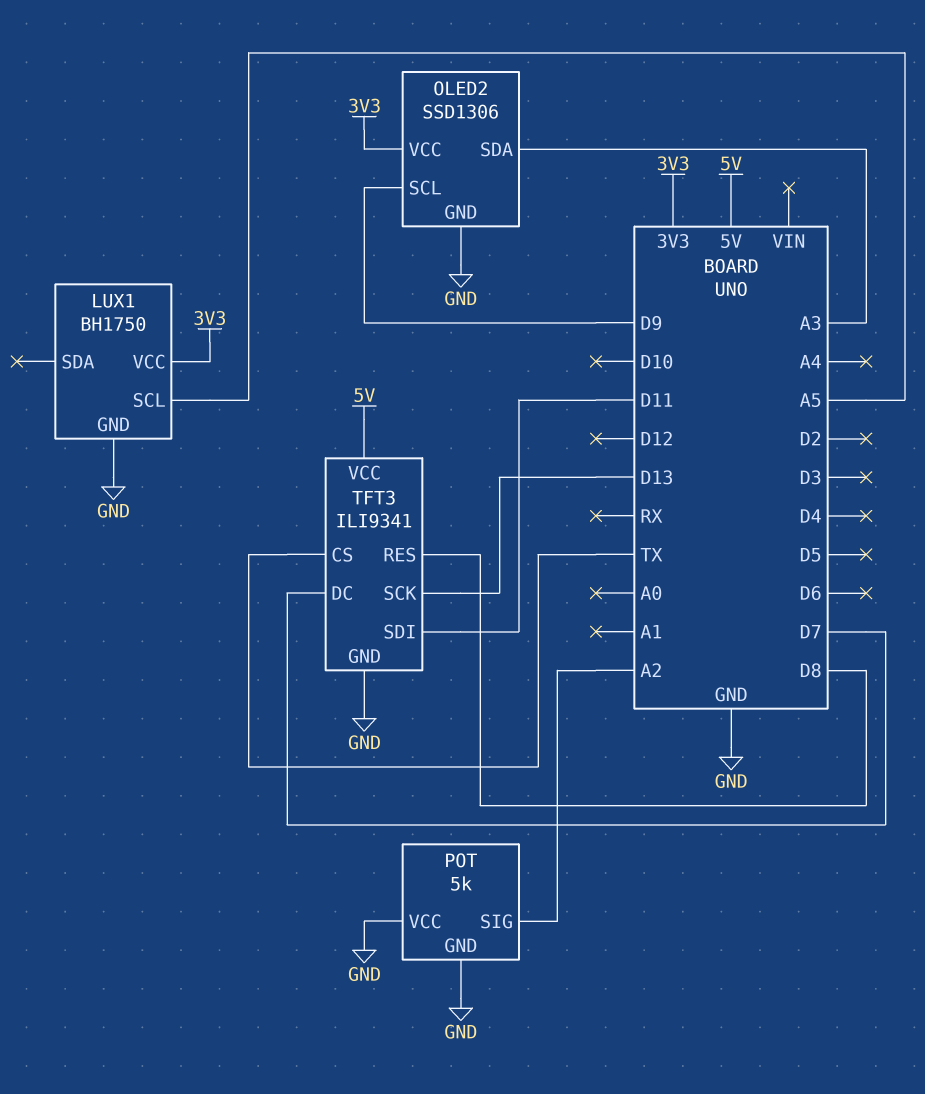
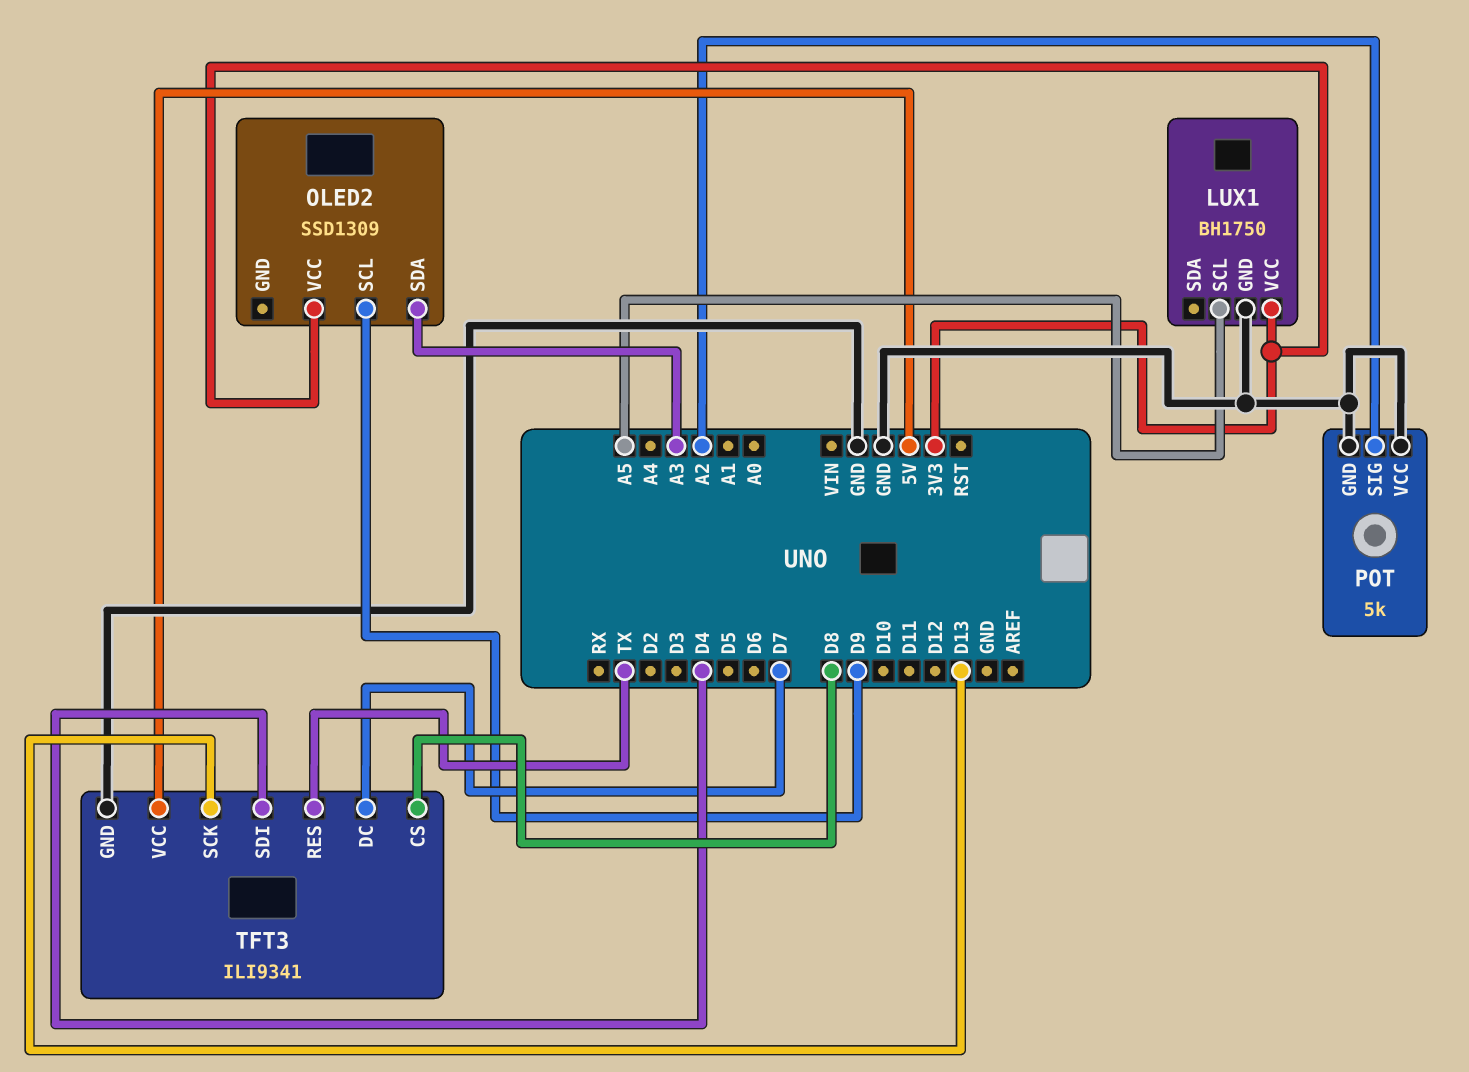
OLED2: SSD1306 -> SSD1309
OLED2 pin GND: GND -> none
TFT3 pin CS: TX -> D8
TFT3 pin RES: D8 -> TX
TFT3 pin SDI: D11 -> D4

